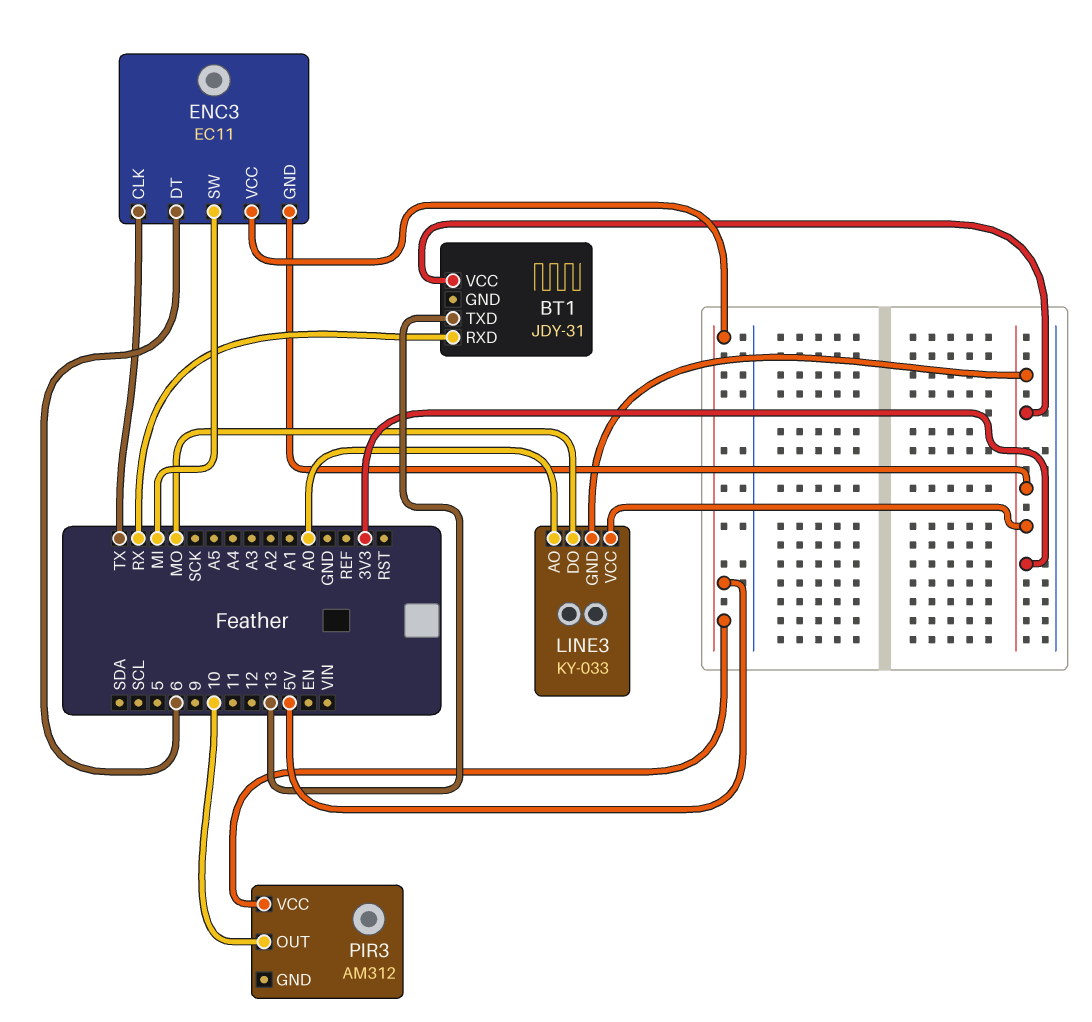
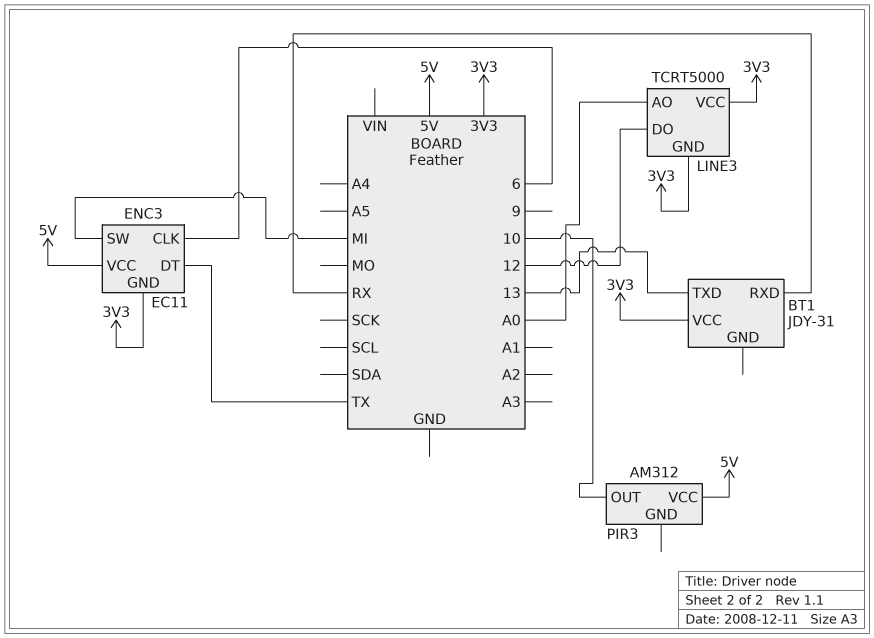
ENC3 pin CLK: TX -> 6
ENC3 pin DT: 6 -> TX
LINE3: KY-033 -> TCRT5000
LINE3 pin DO: MO -> 12

